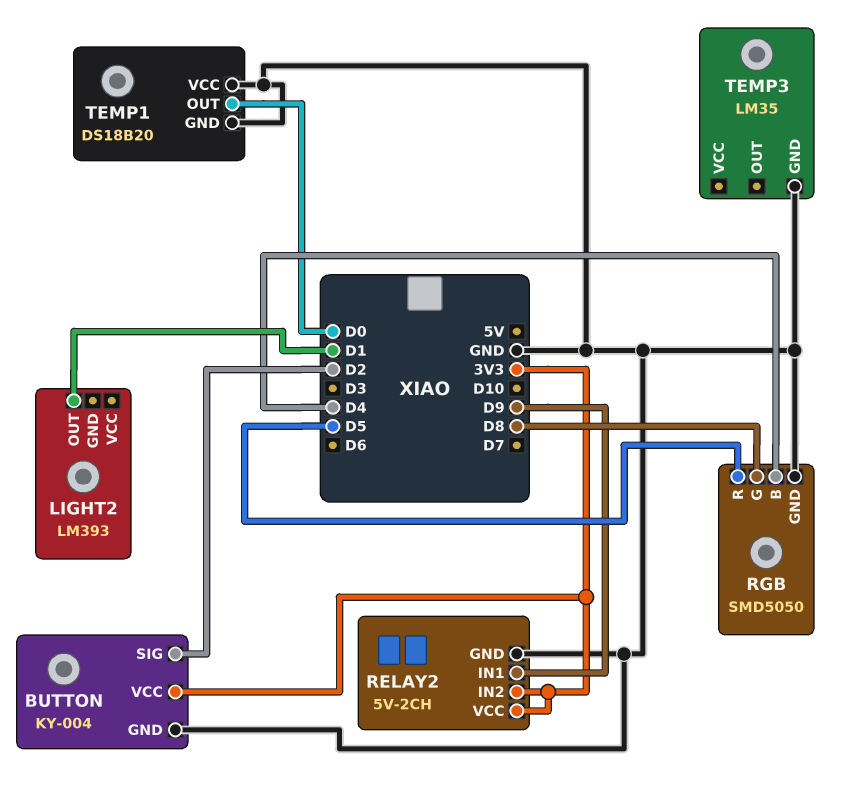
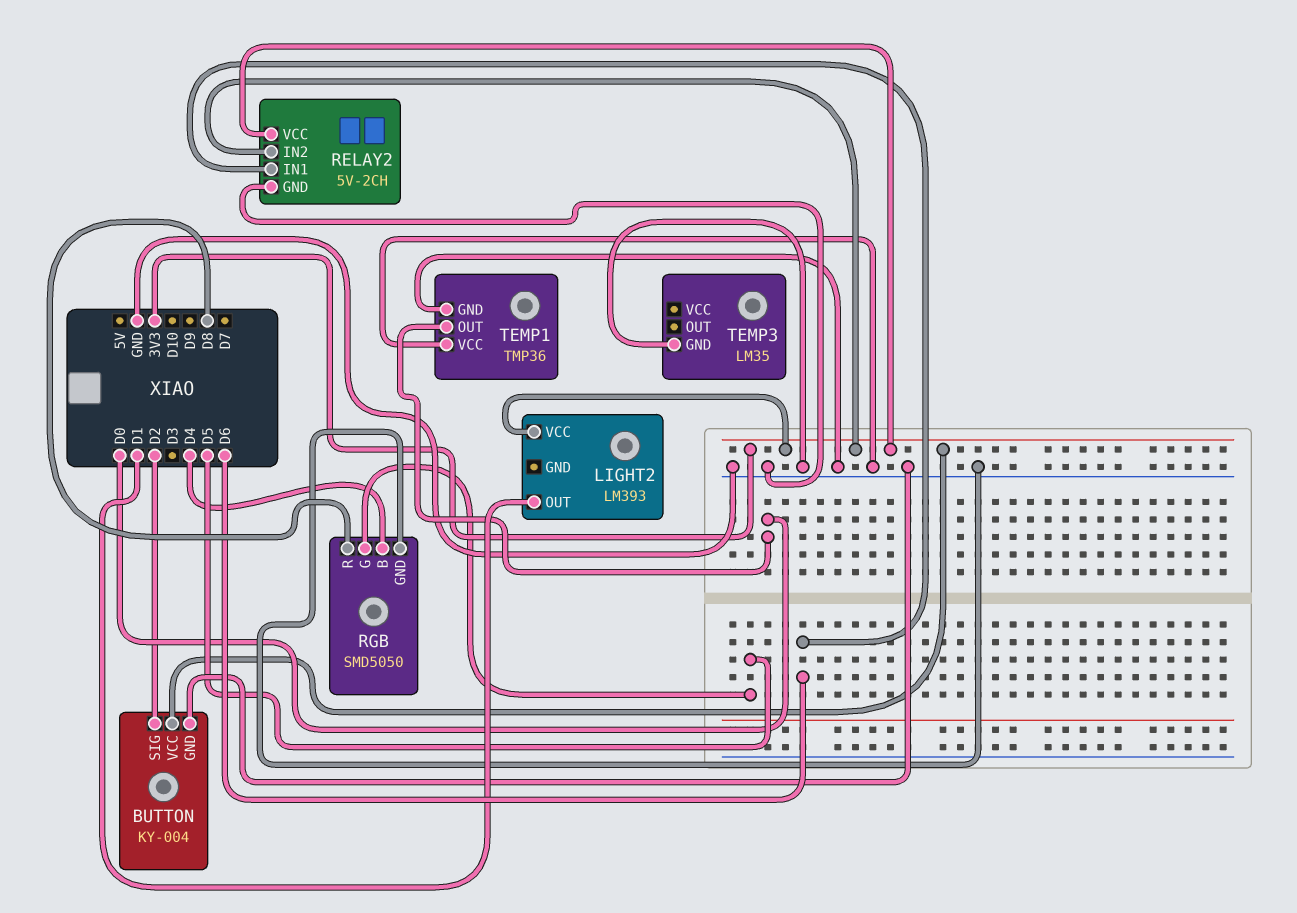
LIGHT2 pin VCC: none -> 3V3
RELAY2 pin IN1: D9 -> D6
RGB pin G: D8 -> D5
RGB pin R: D5 -> D8
TEMP1: DS18B20 -> TMP36

